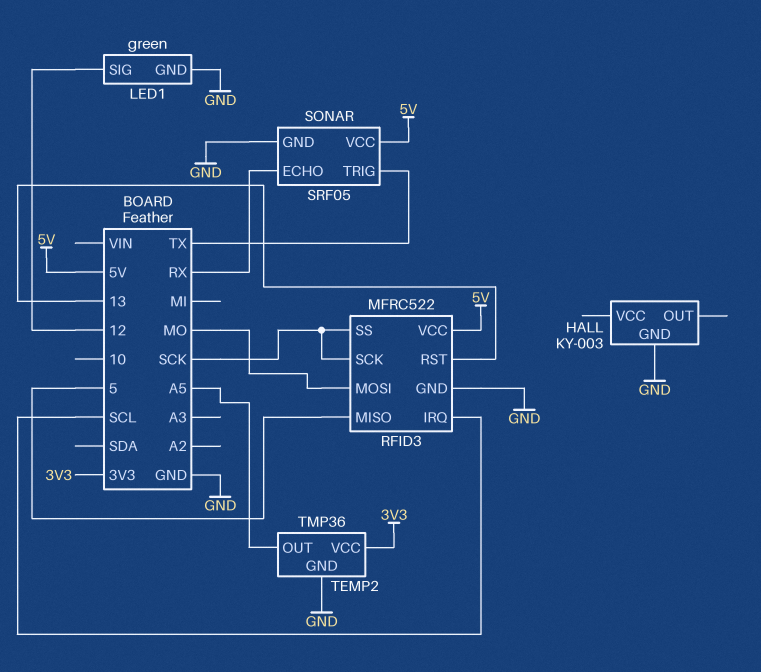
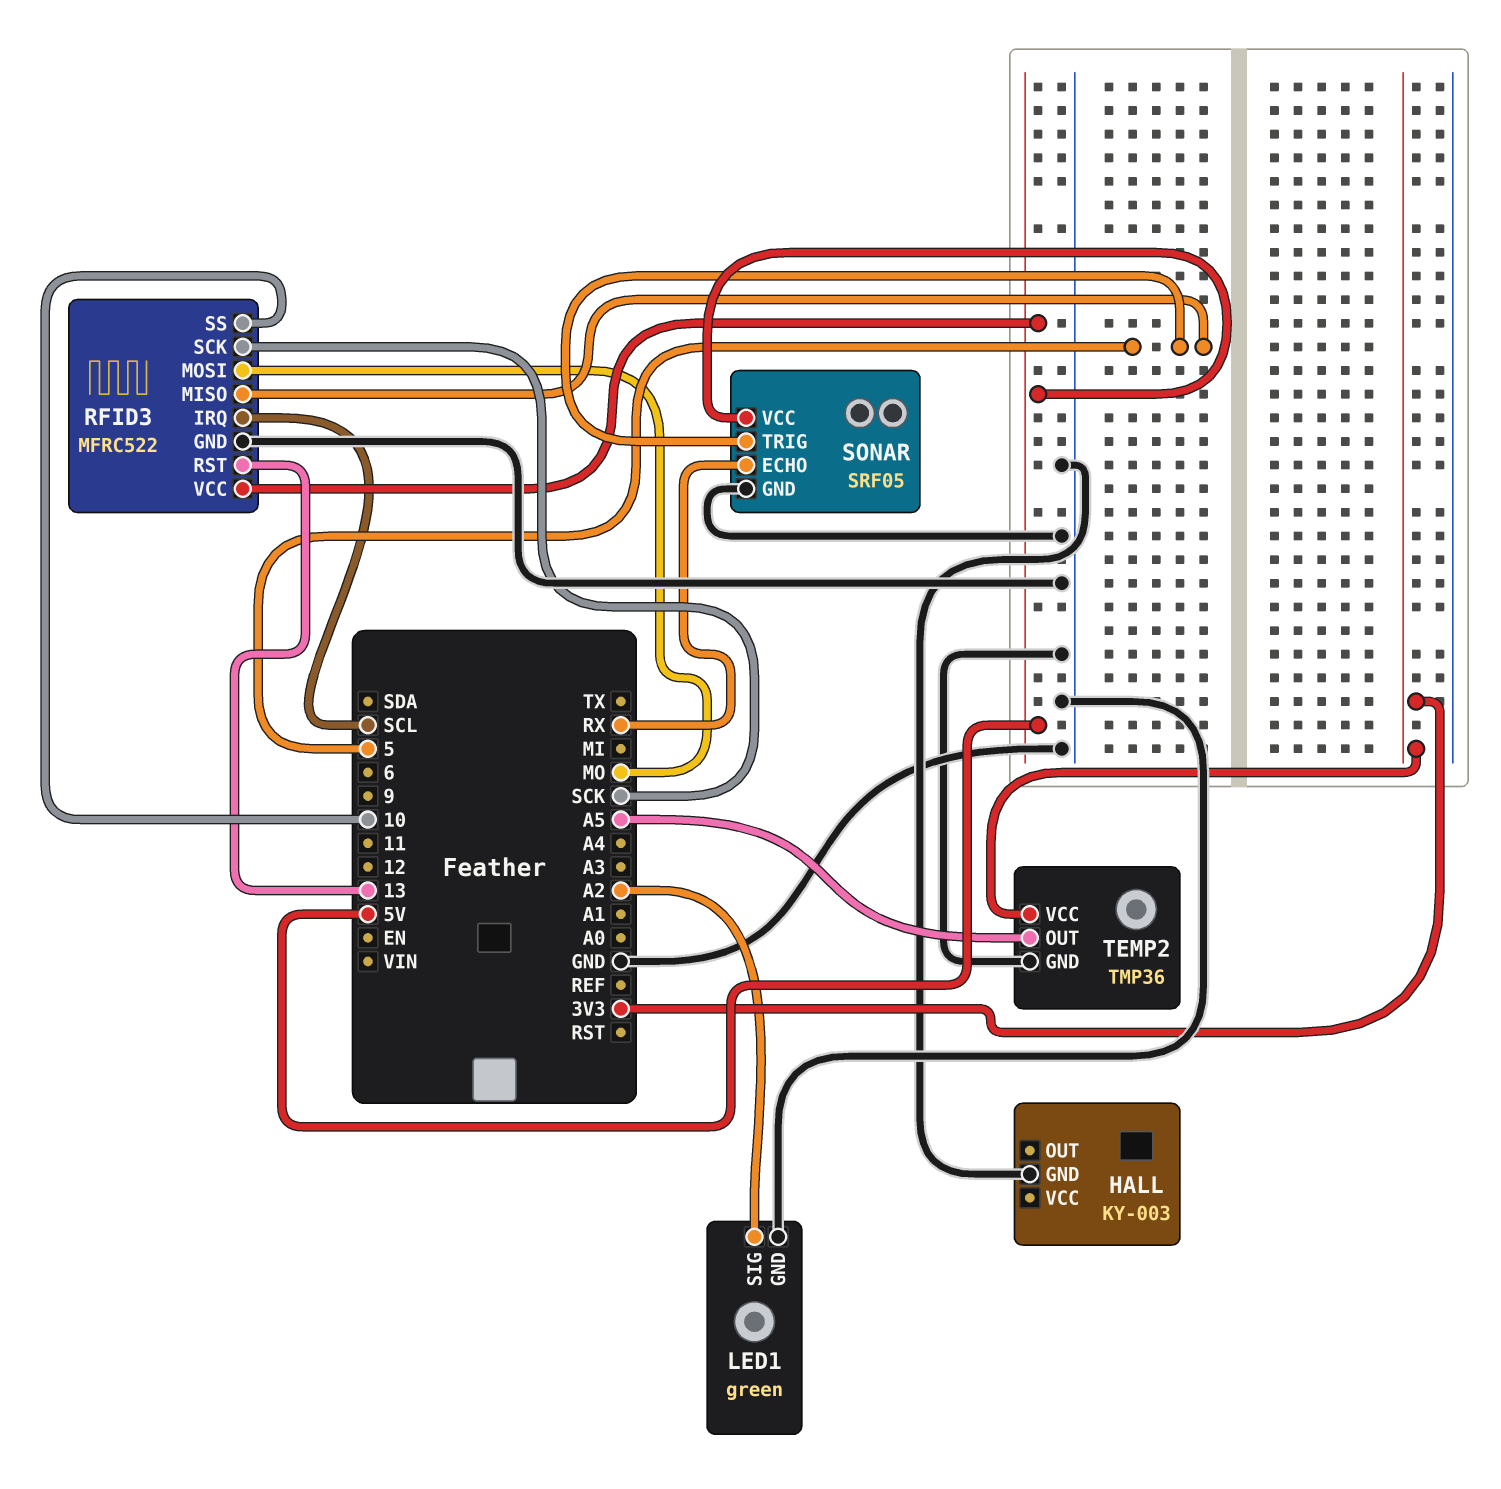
LED1 pin SIG: 12 -> A2
RFID3 pin SS: SCK -> 10
SONAR pin TRIG: TX -> 5

